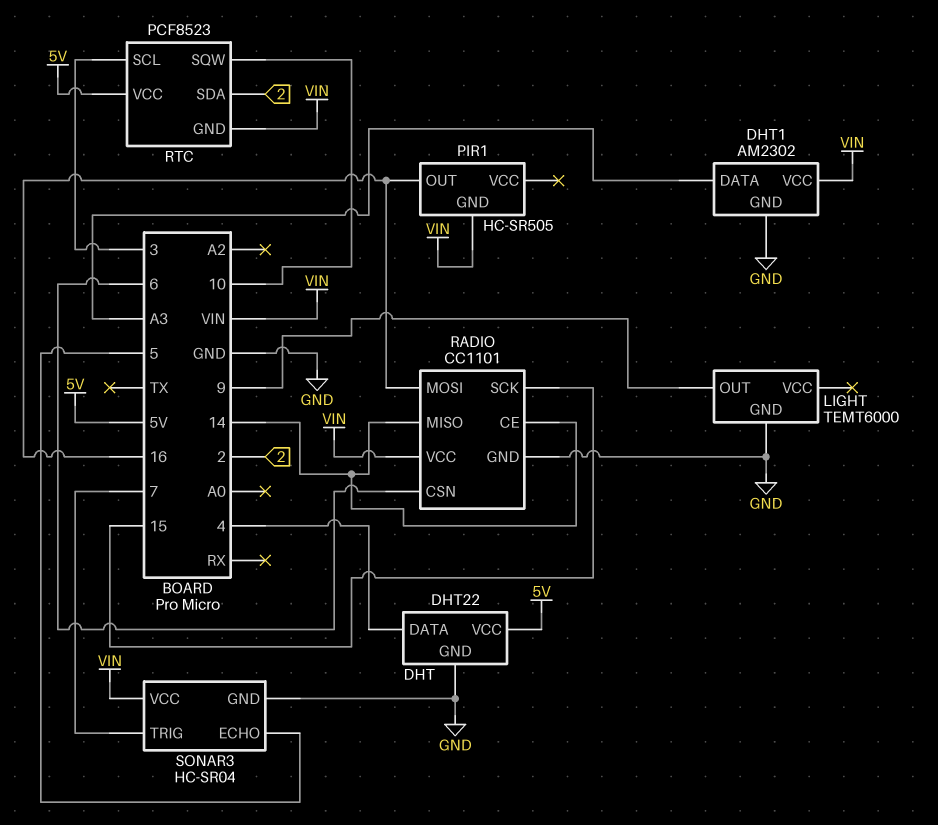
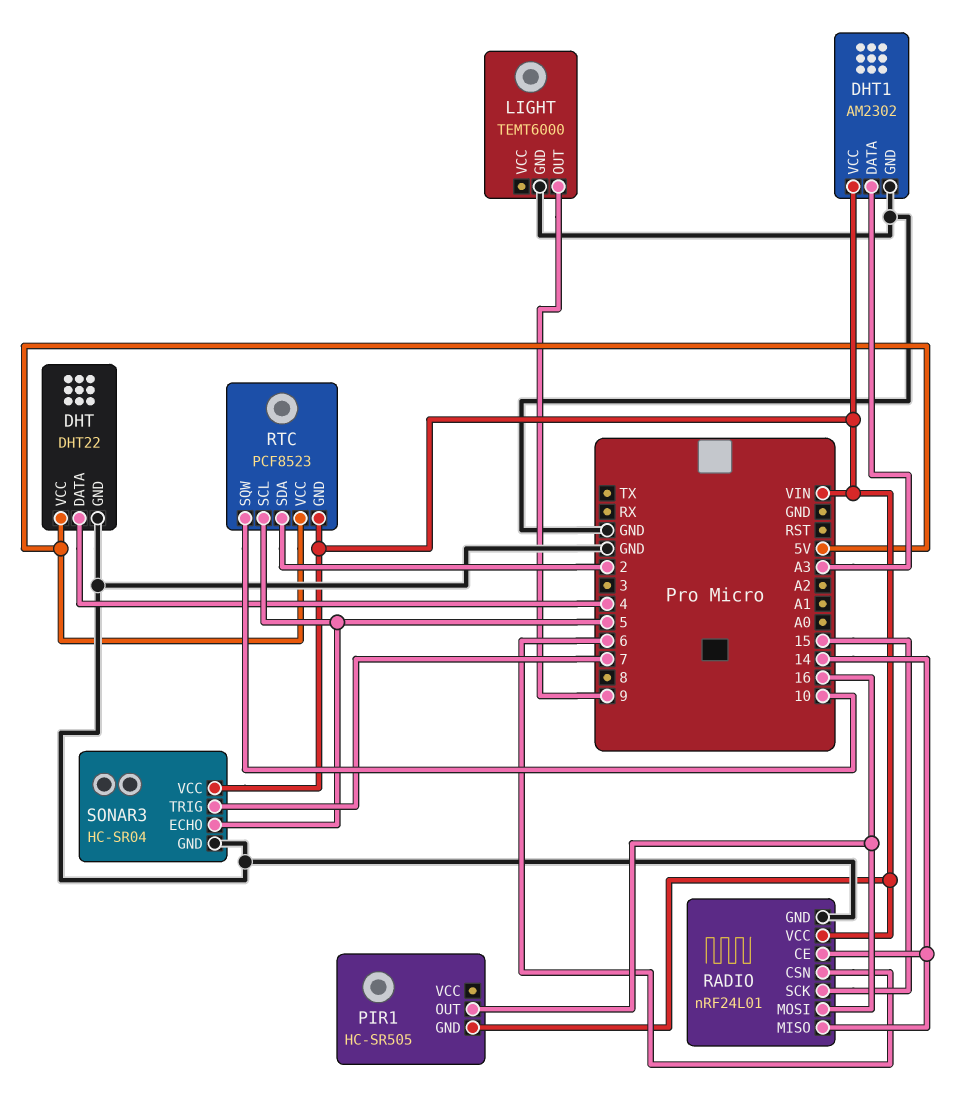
RADIO: CC1101 -> nRF24L01
RTC pin SCL: 3 -> 5

